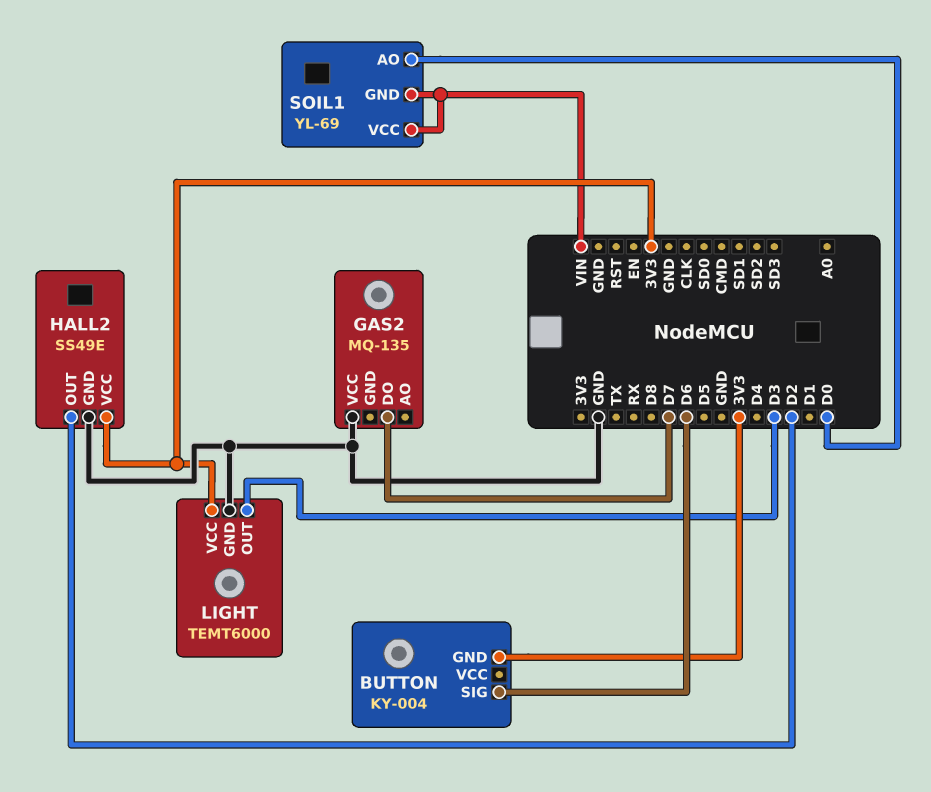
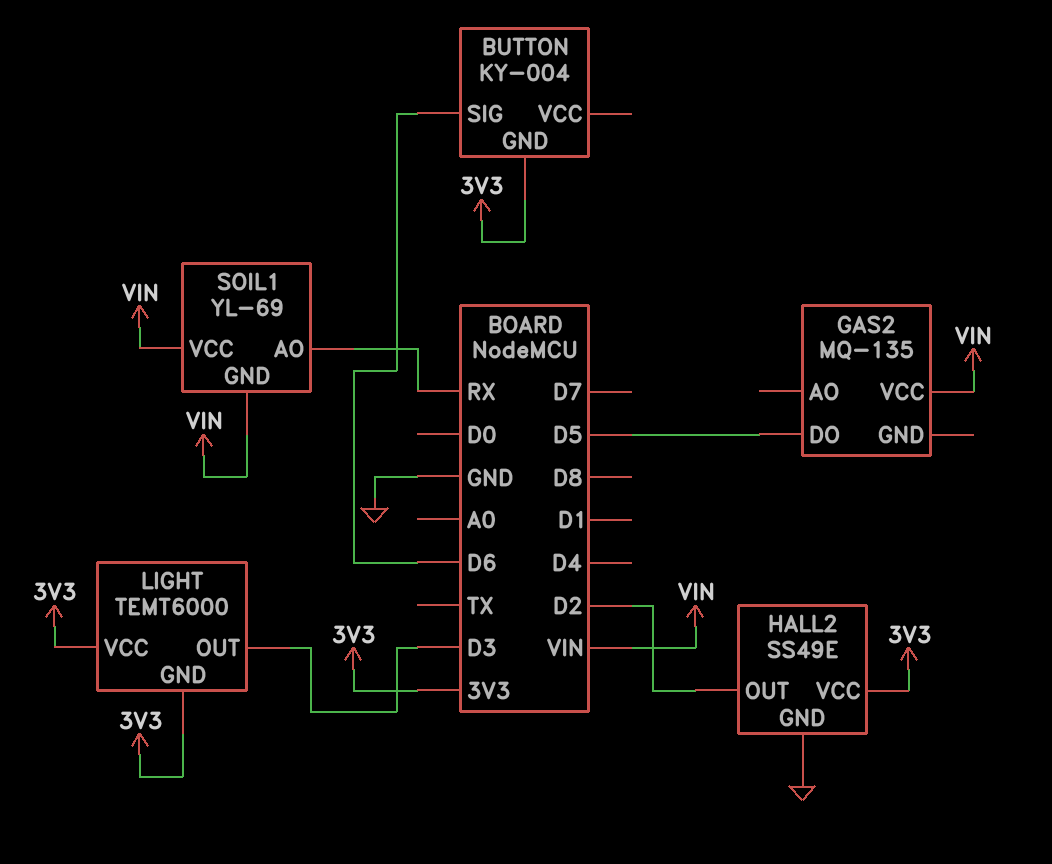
GAS2 pin DO: D7 -> D5
GAS2 pin VCC: GND -> VIN
LIGHT pin GND: GND -> 3V3
SOIL1 pin AO: D0 -> RX

